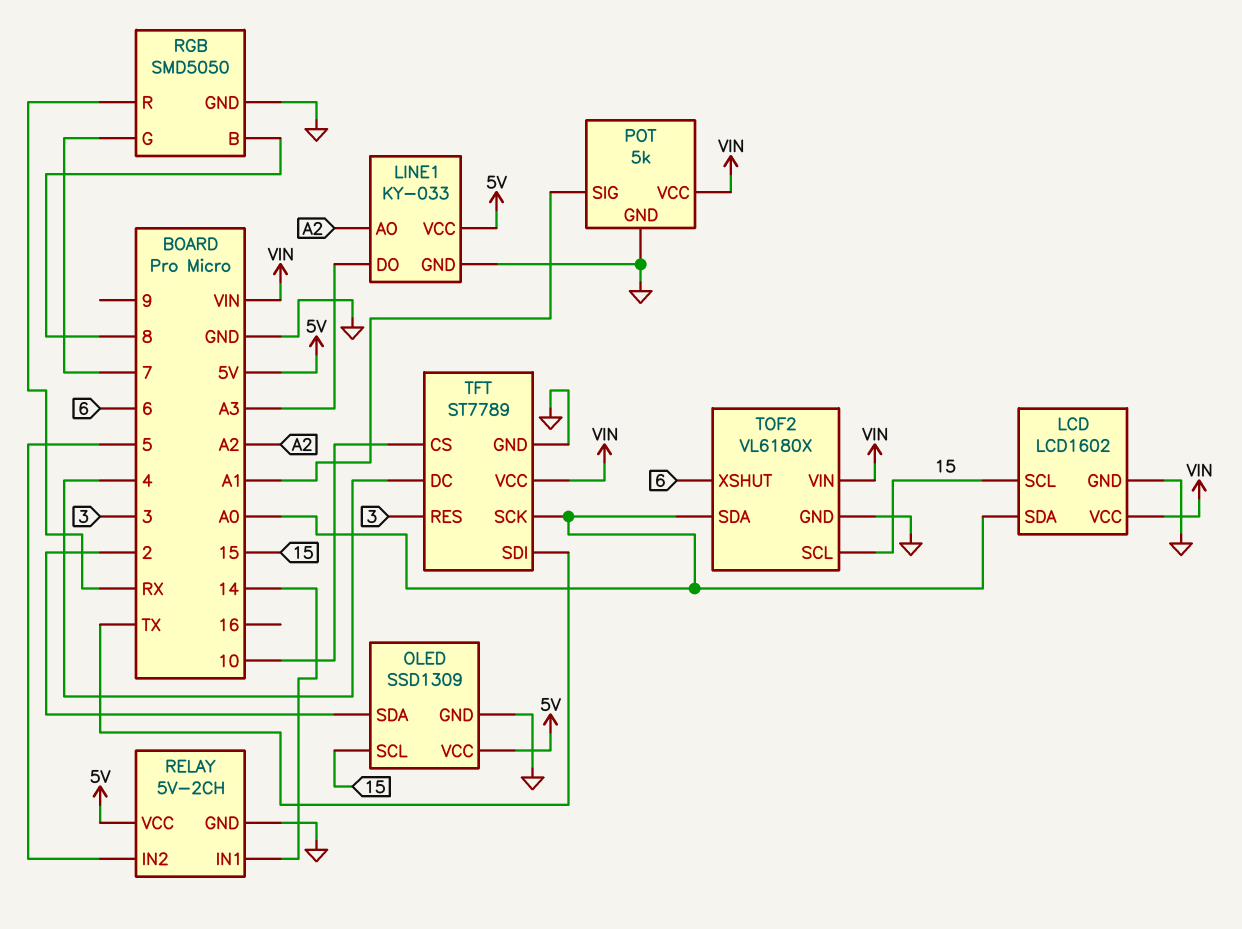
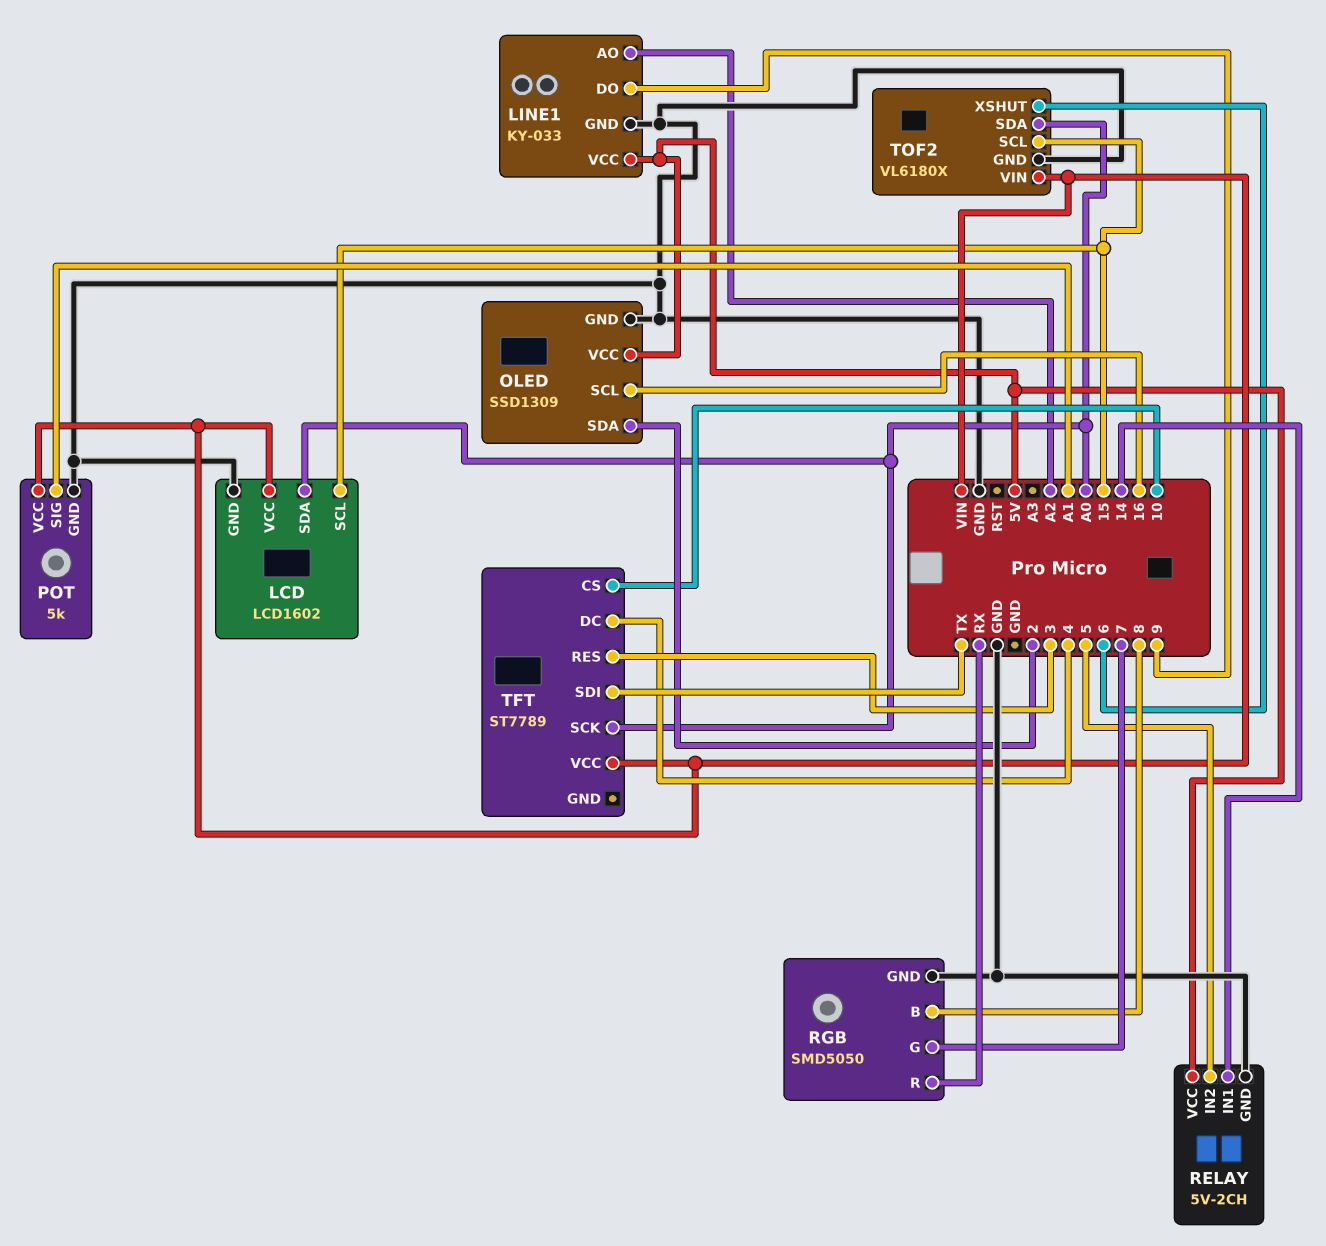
LINE1 pin DO: A3 -> 9
OLED pin SCL: 15 -> 16
TFT pin GND: GND -> none

